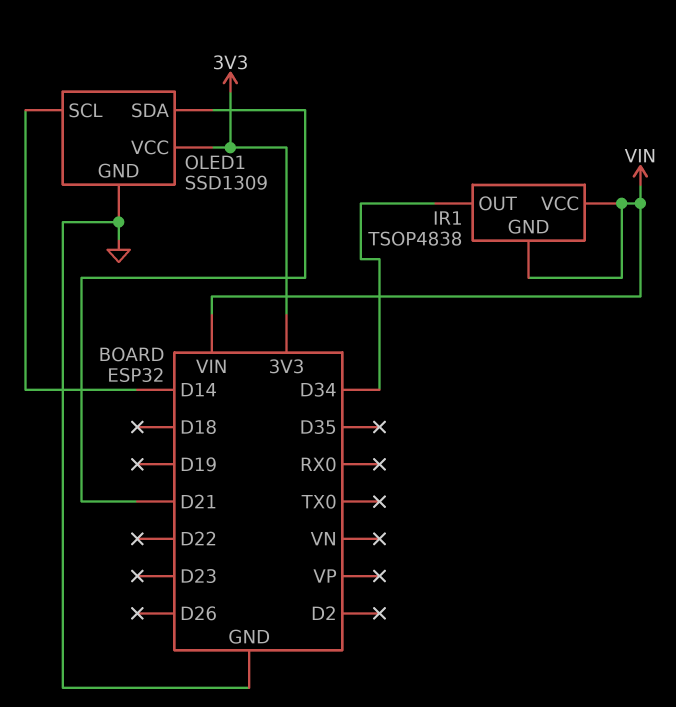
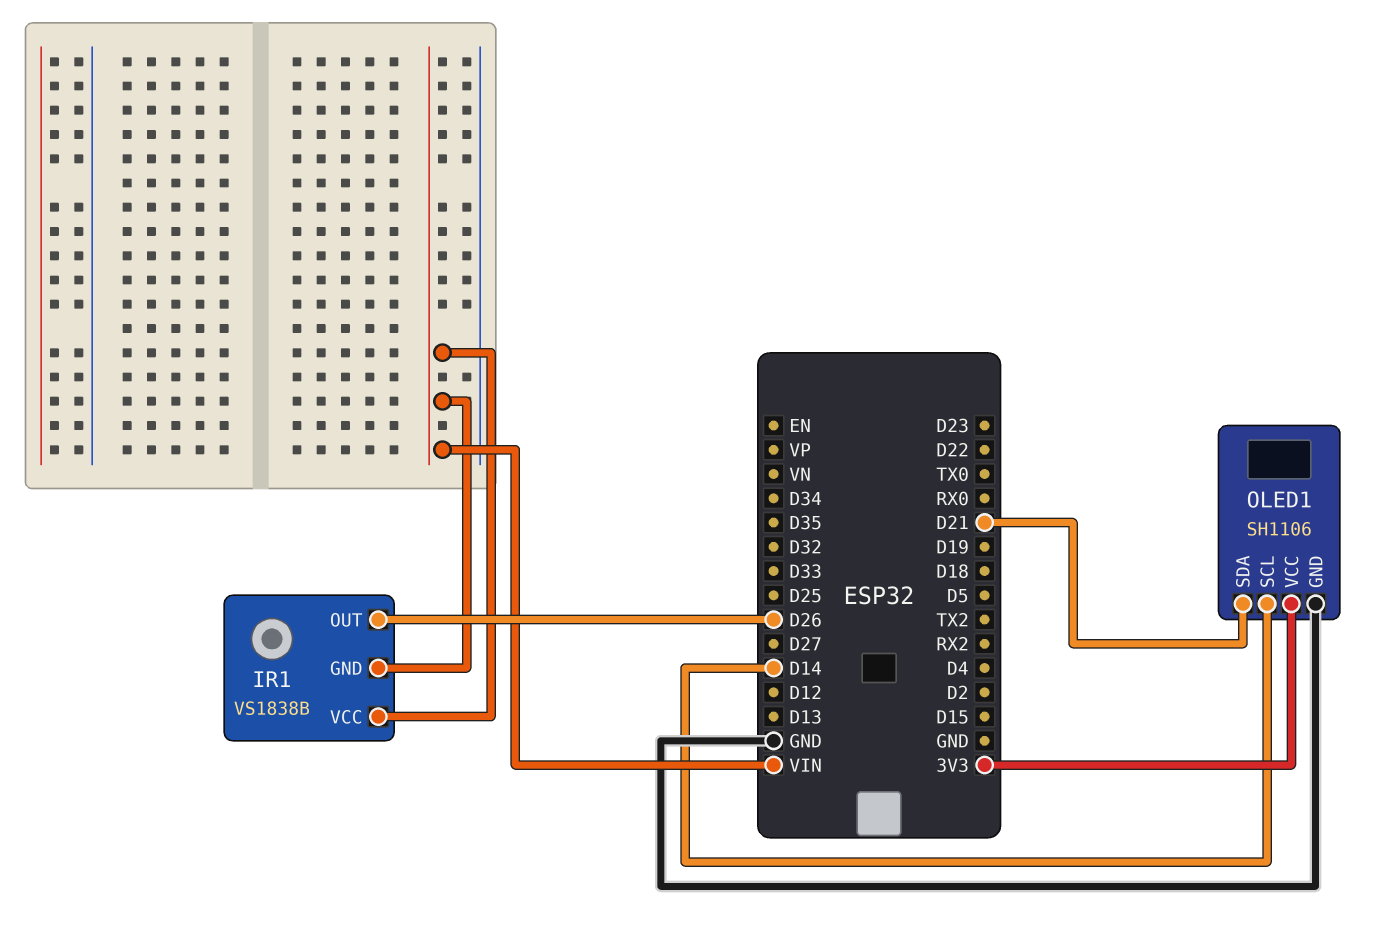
IR1: TSOP4838 -> VS1838B
IR1 pin OUT: D34 -> D26
OLED1: SSD1309 -> SH1106

